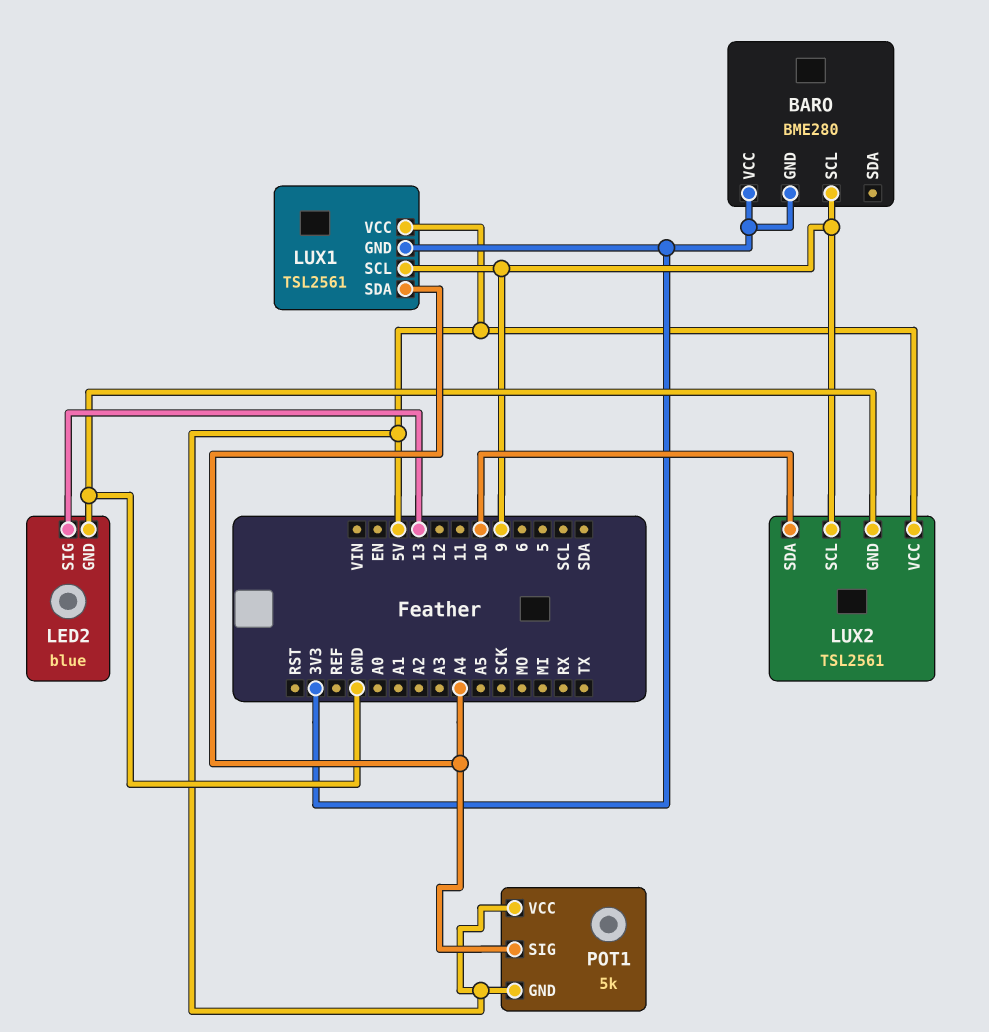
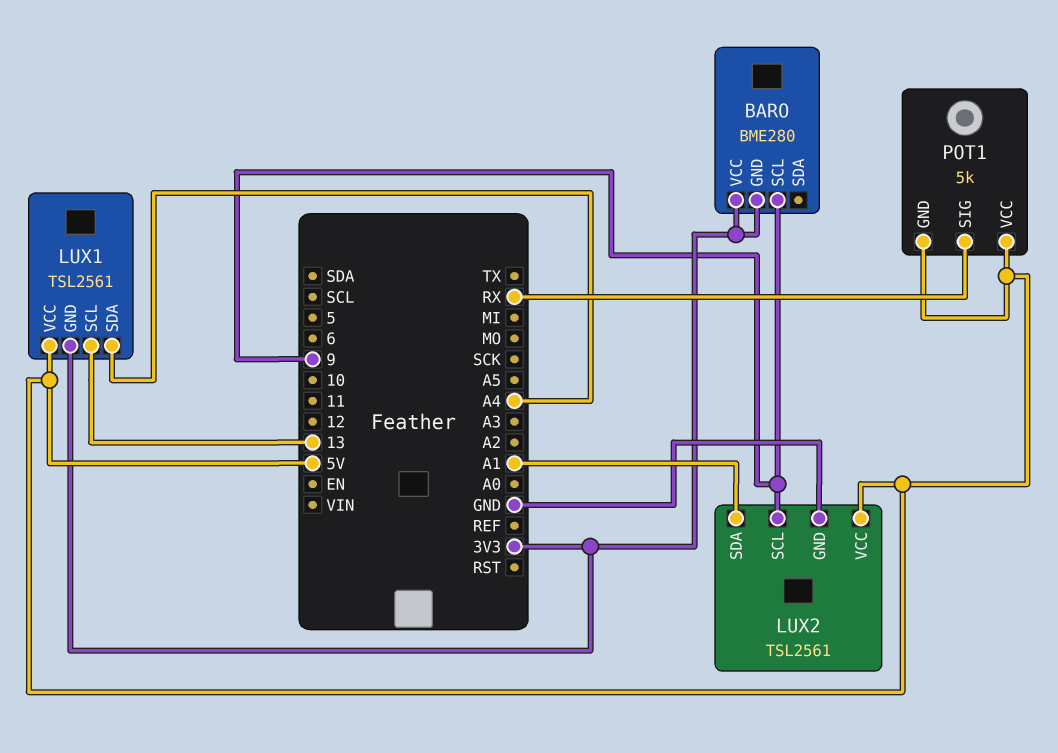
LED2: blue -> none
LED2 pin GND: GND -> none
LED2 pin SIG: 13 -> none
LUX1 pin SCL: 9 -> 13
LUX2 pin SDA: 10 -> A1
POT1 pin SIG: A4 -> RX

